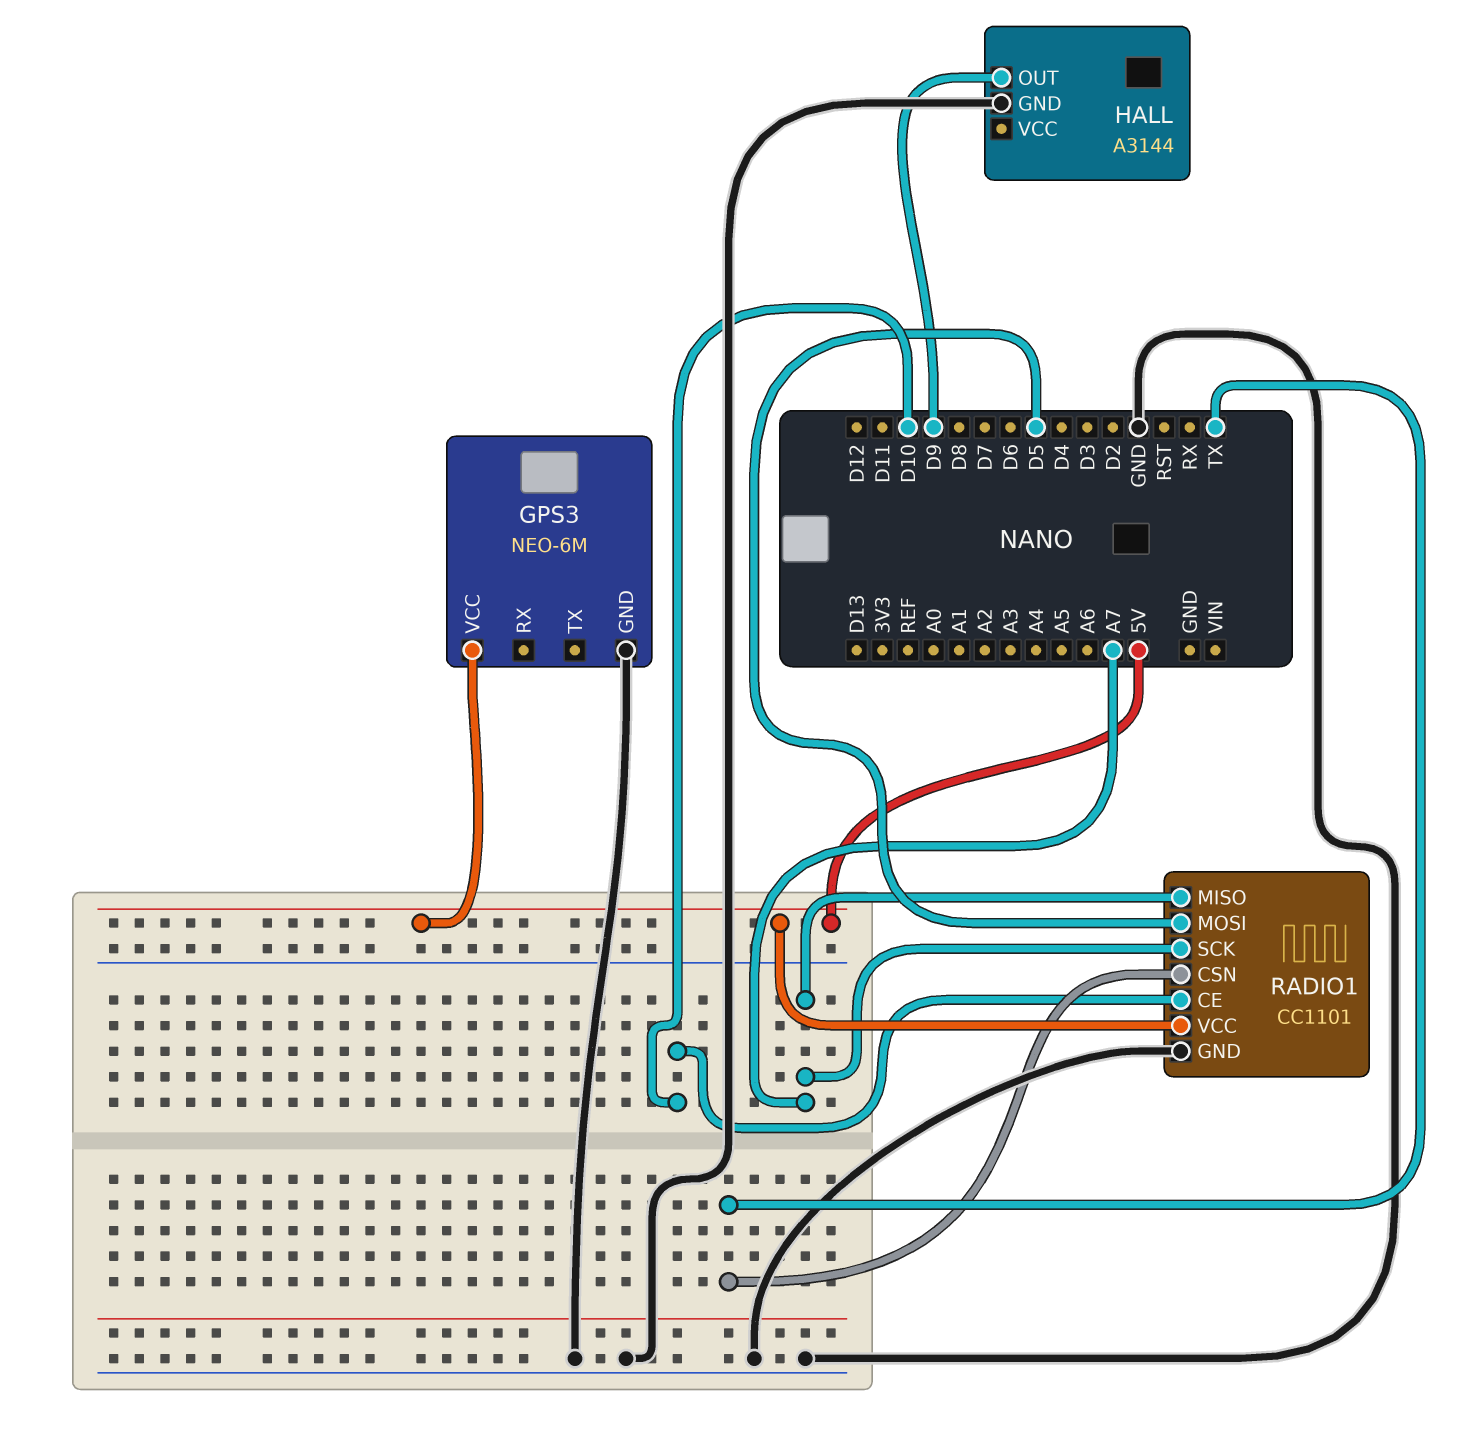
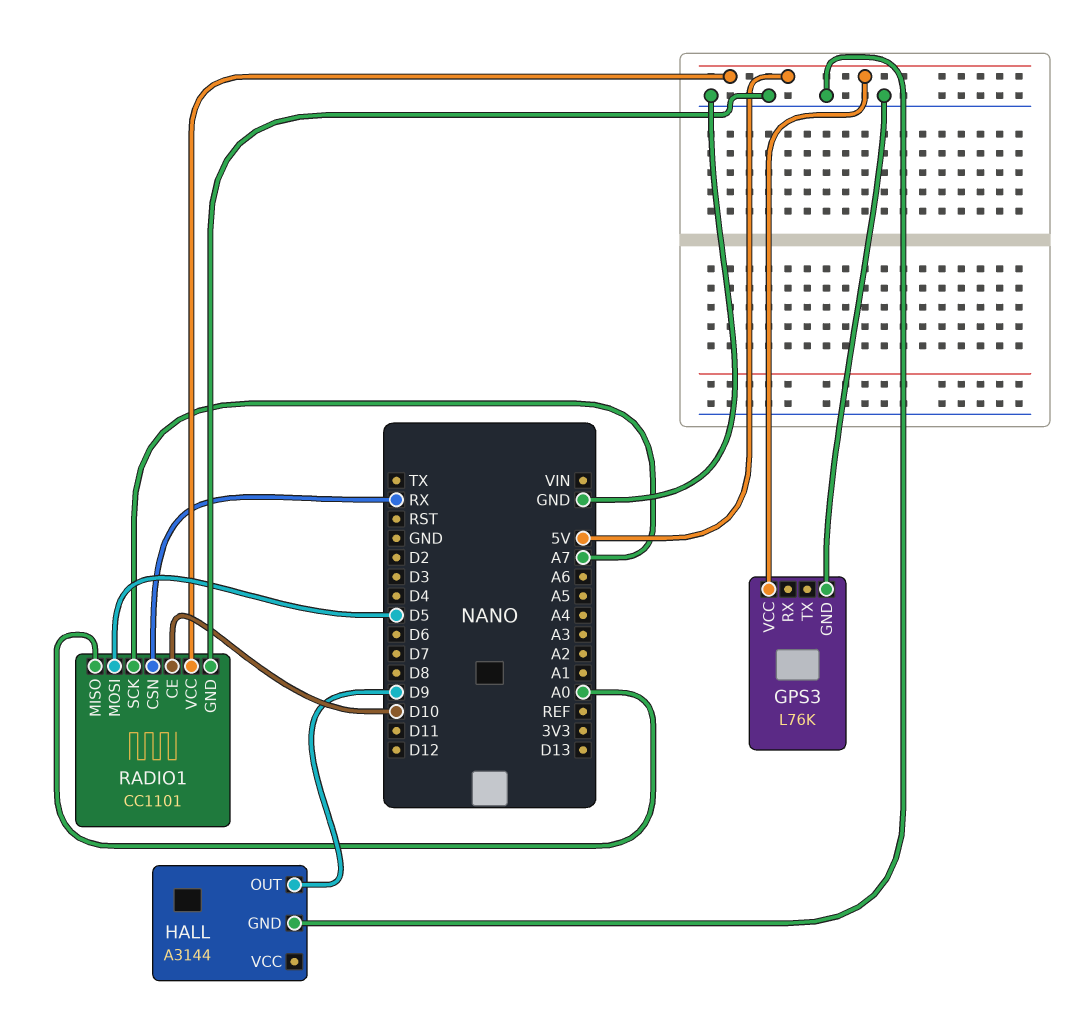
GPS3: NEO-6M -> L76K
RADIO1 pin CSN: TX -> RX
RADIO1 pin MISO: A7 -> A0

